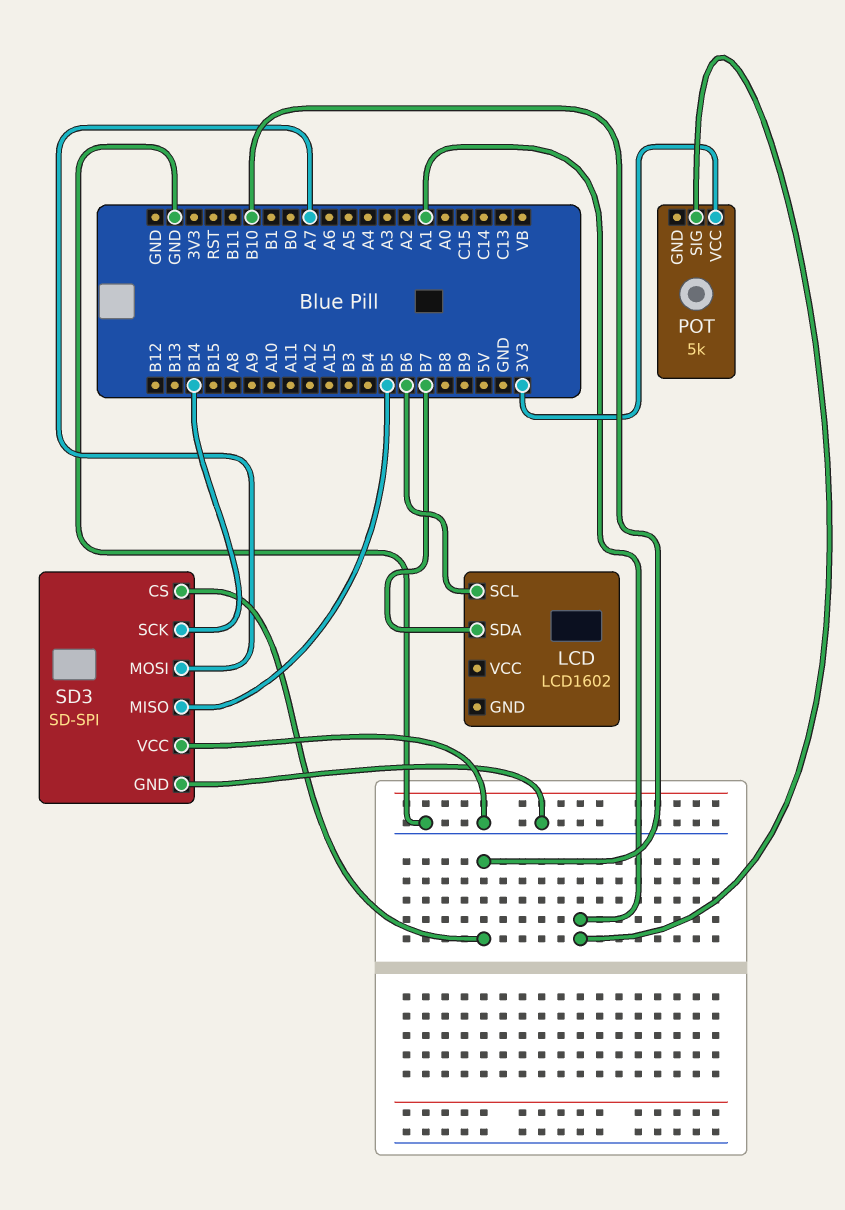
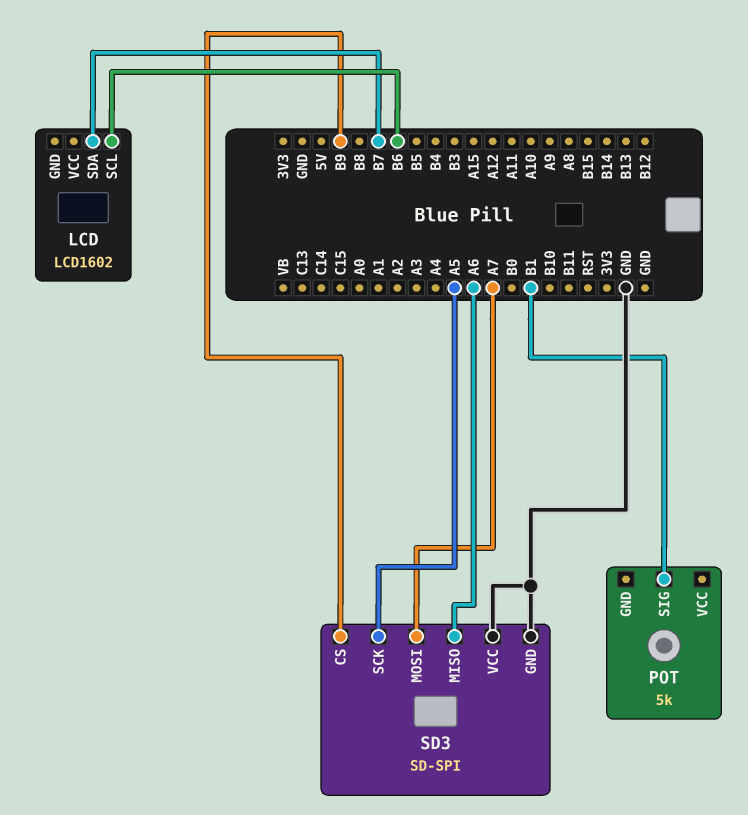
POT pin SIG: A1 -> B1
POT pin VCC: 3V3 -> none
SD3 pin CS: B10 -> B9
SD3 pin MISO: B5 -> A6
SD3 pin SCK: B14 -> A5

